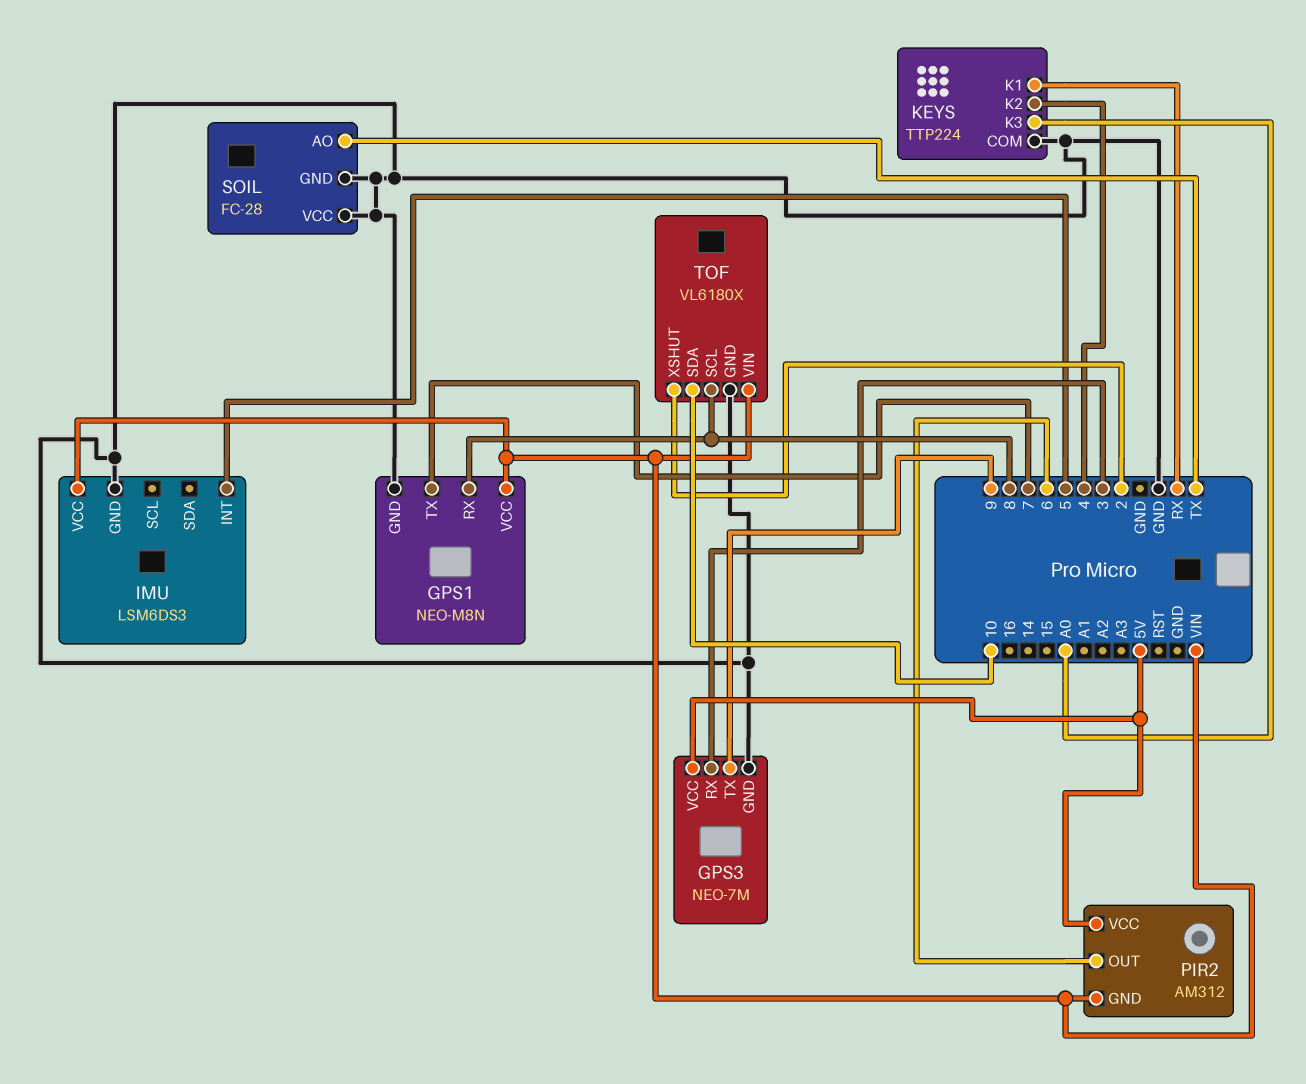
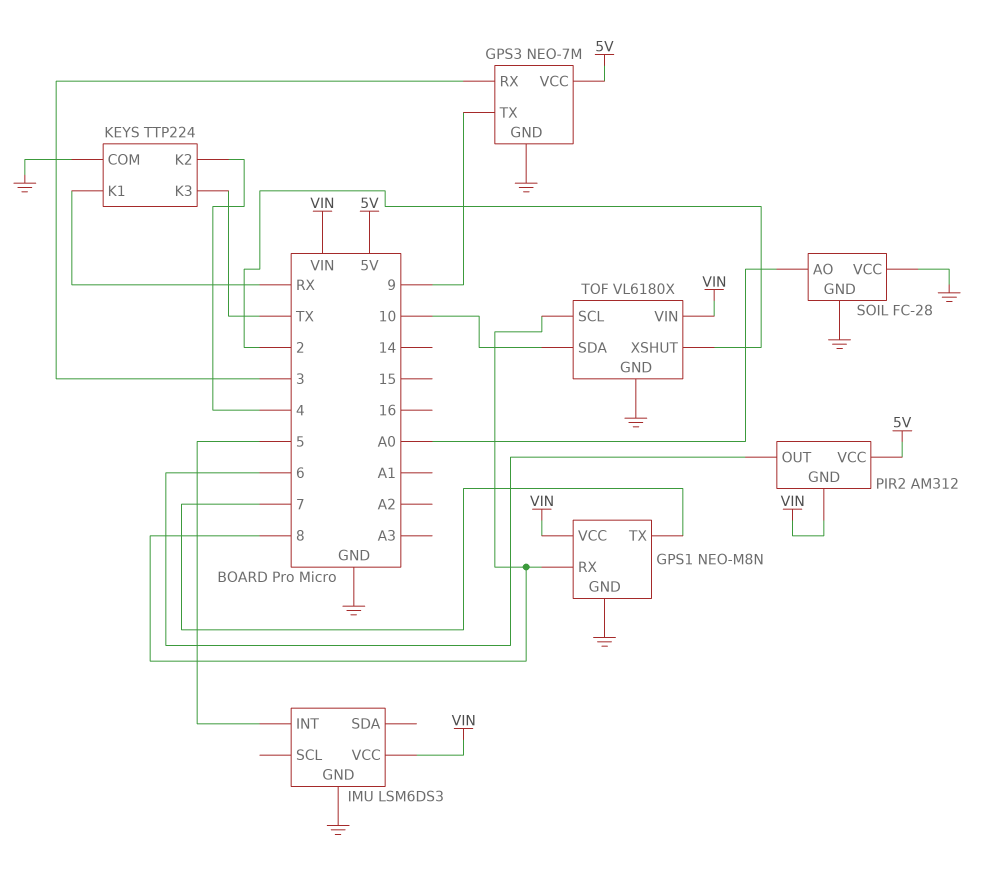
KEYS pin K3: A0 -> TX
SOIL pin AO: TX -> A0

